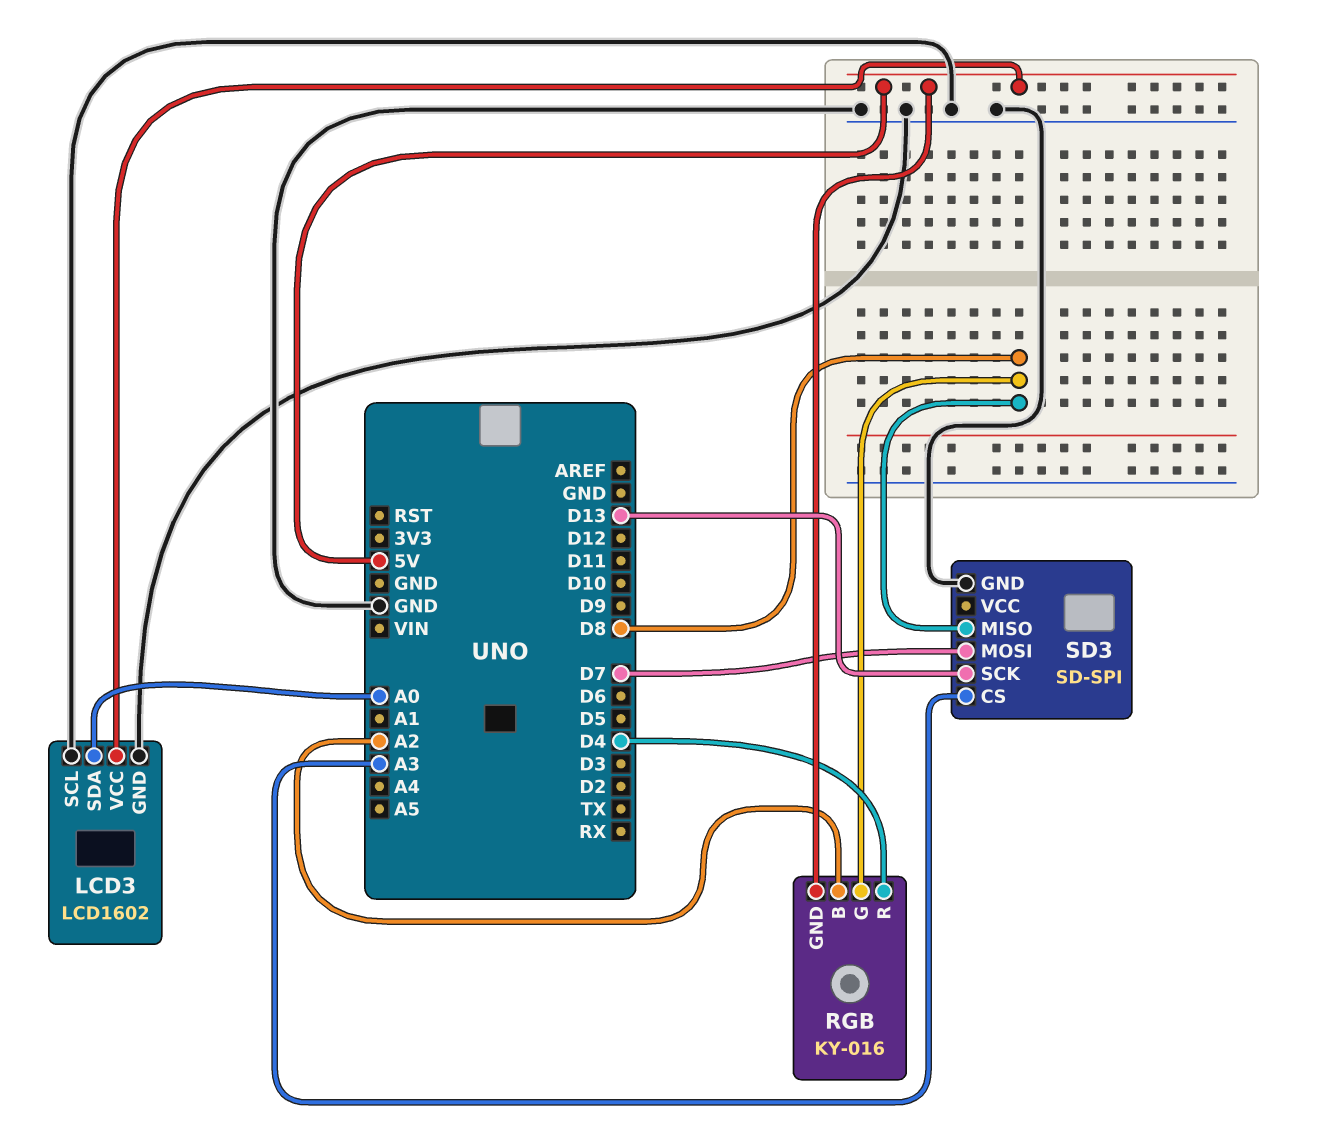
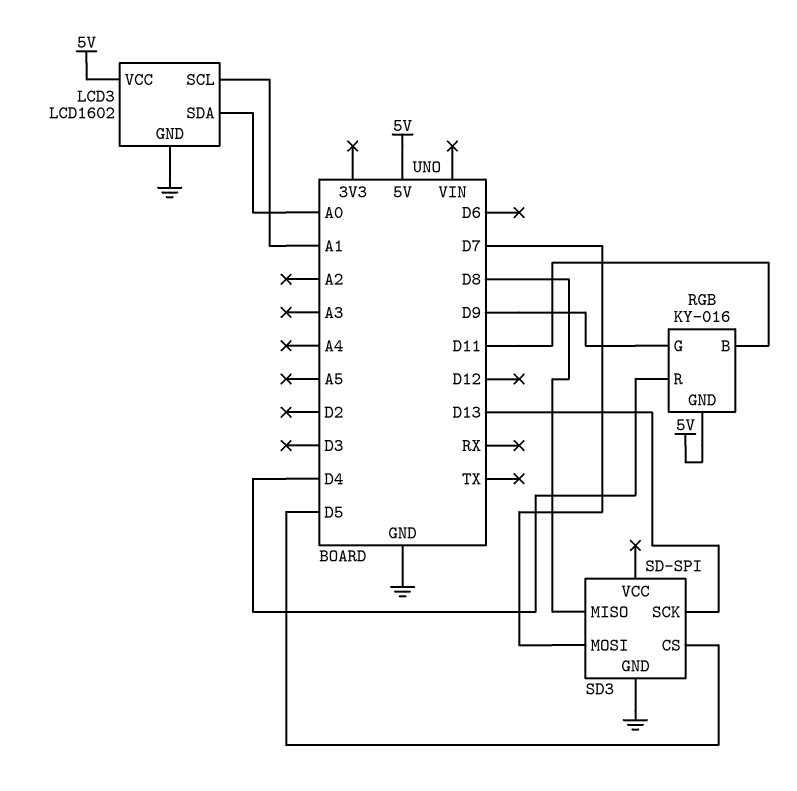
LCD3 pin SCL: GND -> A1
RGB pin B: A2 -> D11
RGB pin G: D8 -> D9
SD3 pin CS: A3 -> D5

